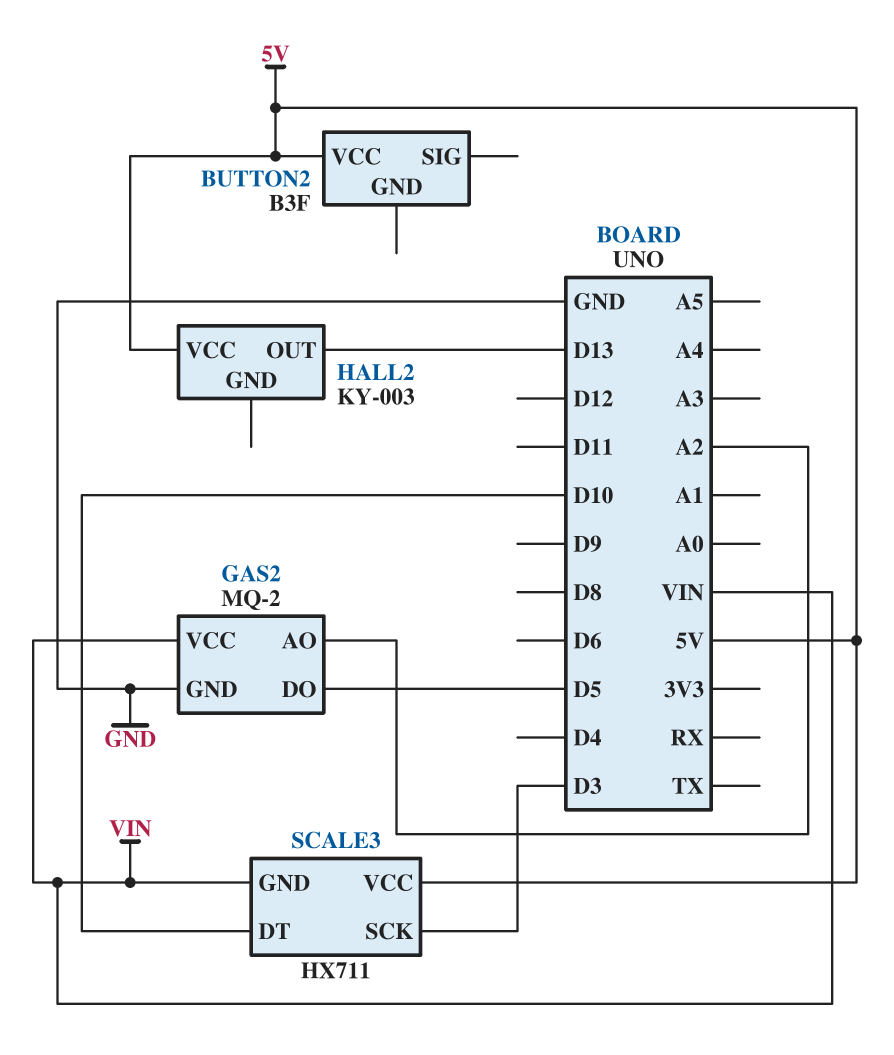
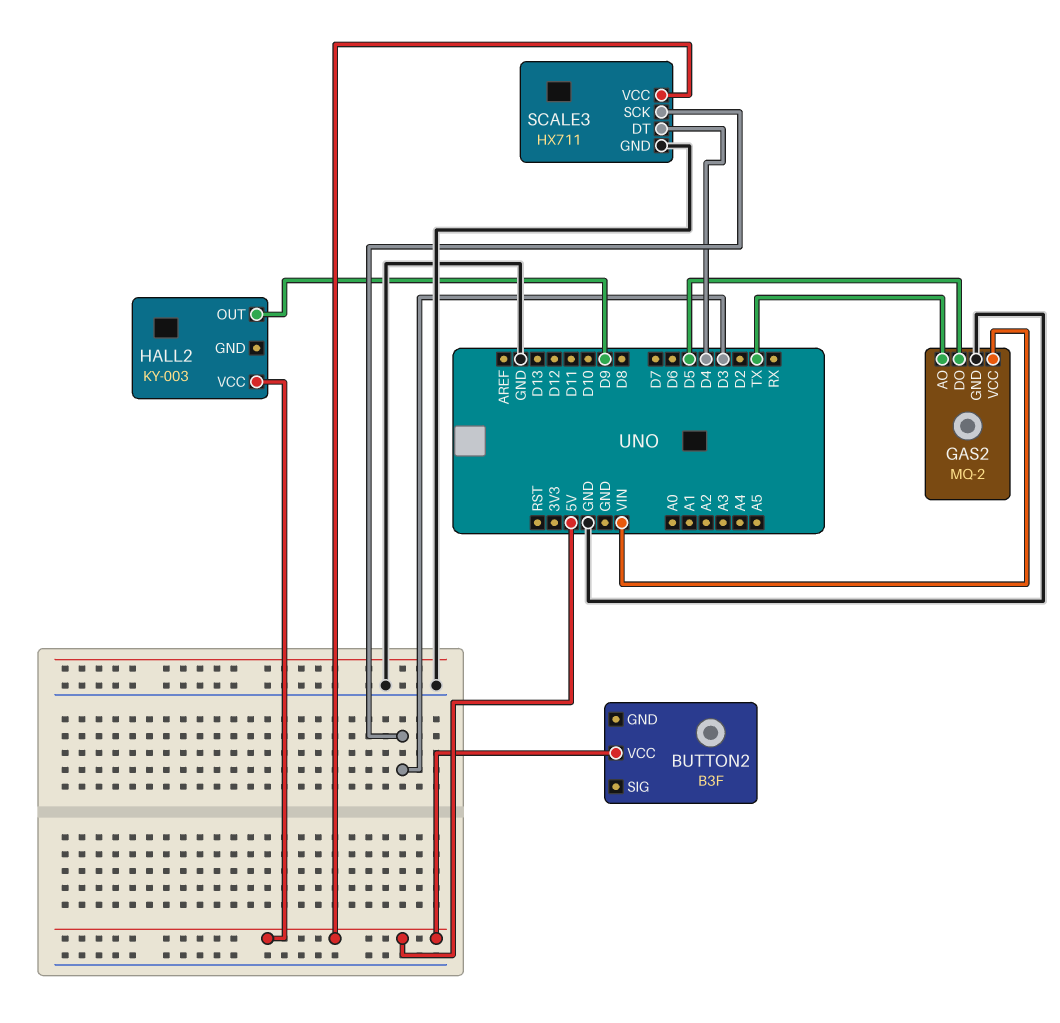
GAS2 pin AO: A2 -> TX
HALL2 pin OUT: D13 -> D9
SCALE3 pin DT: D10 -> D4
SCALE3 pin GND: VIN -> GND

